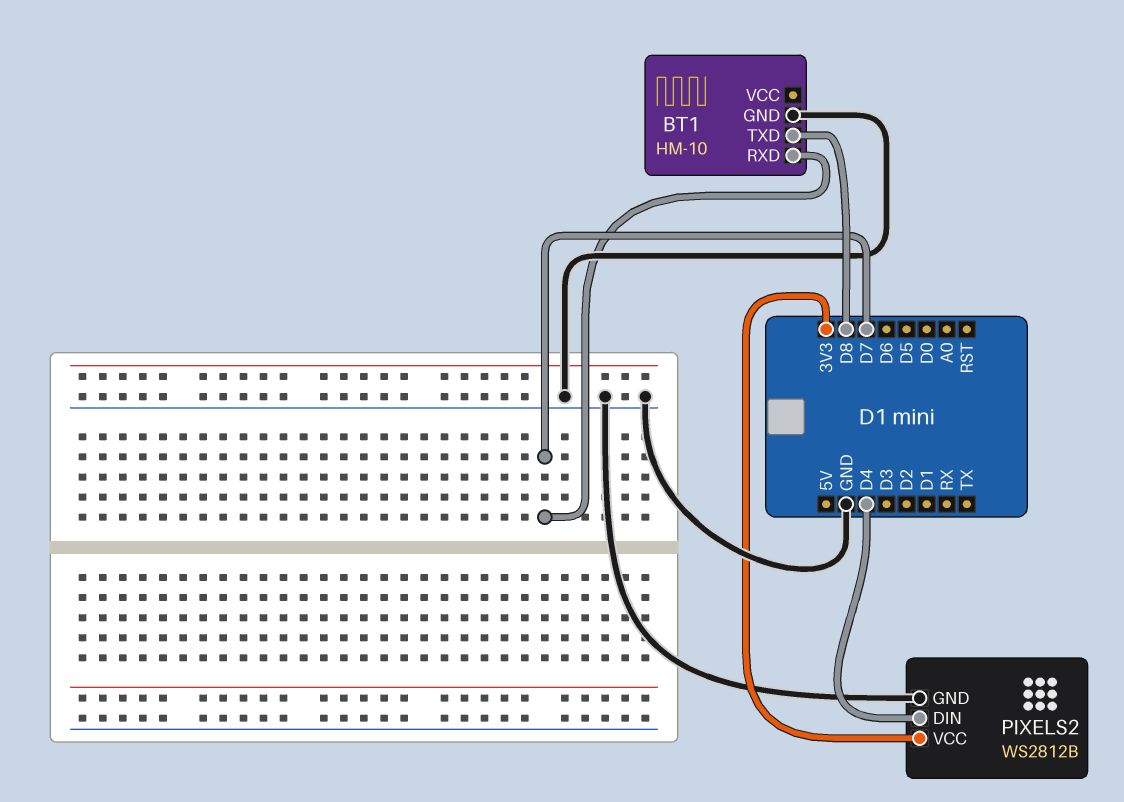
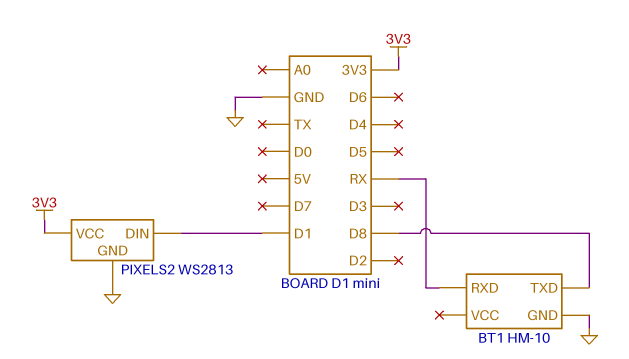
BT1 pin RXD: D7 -> RX
PIXELS2: WS2812B -> WS2813
PIXELS2 pin DIN: D4 -> D1

